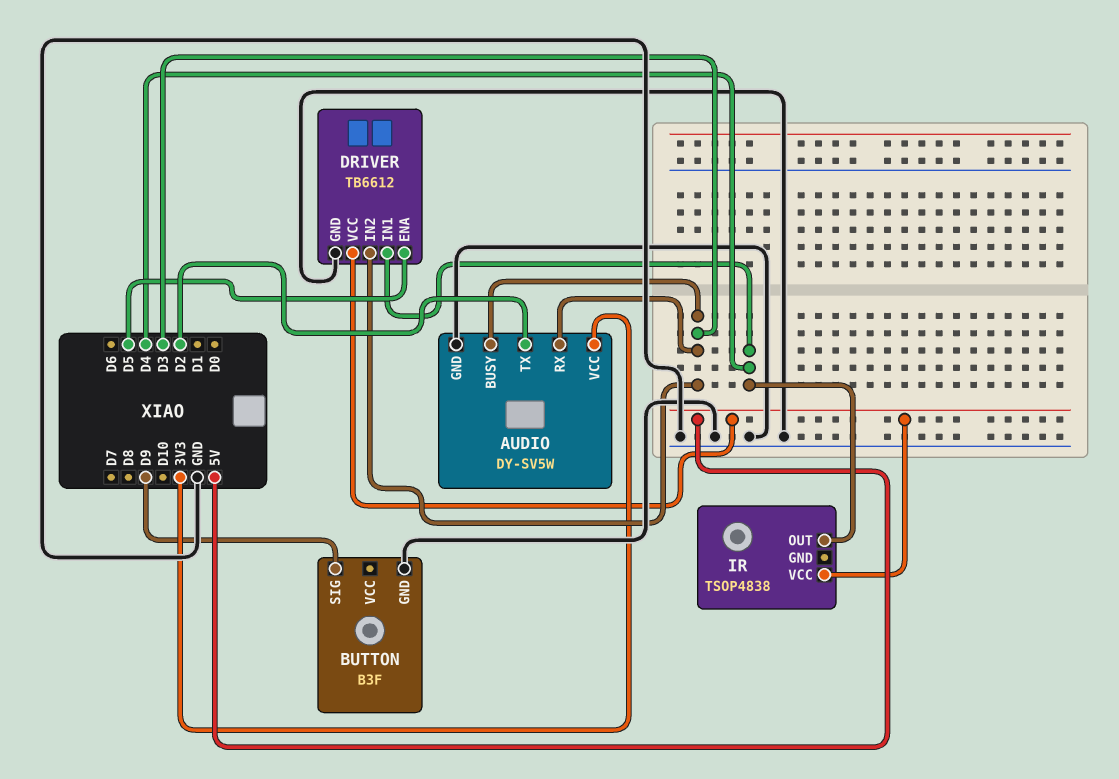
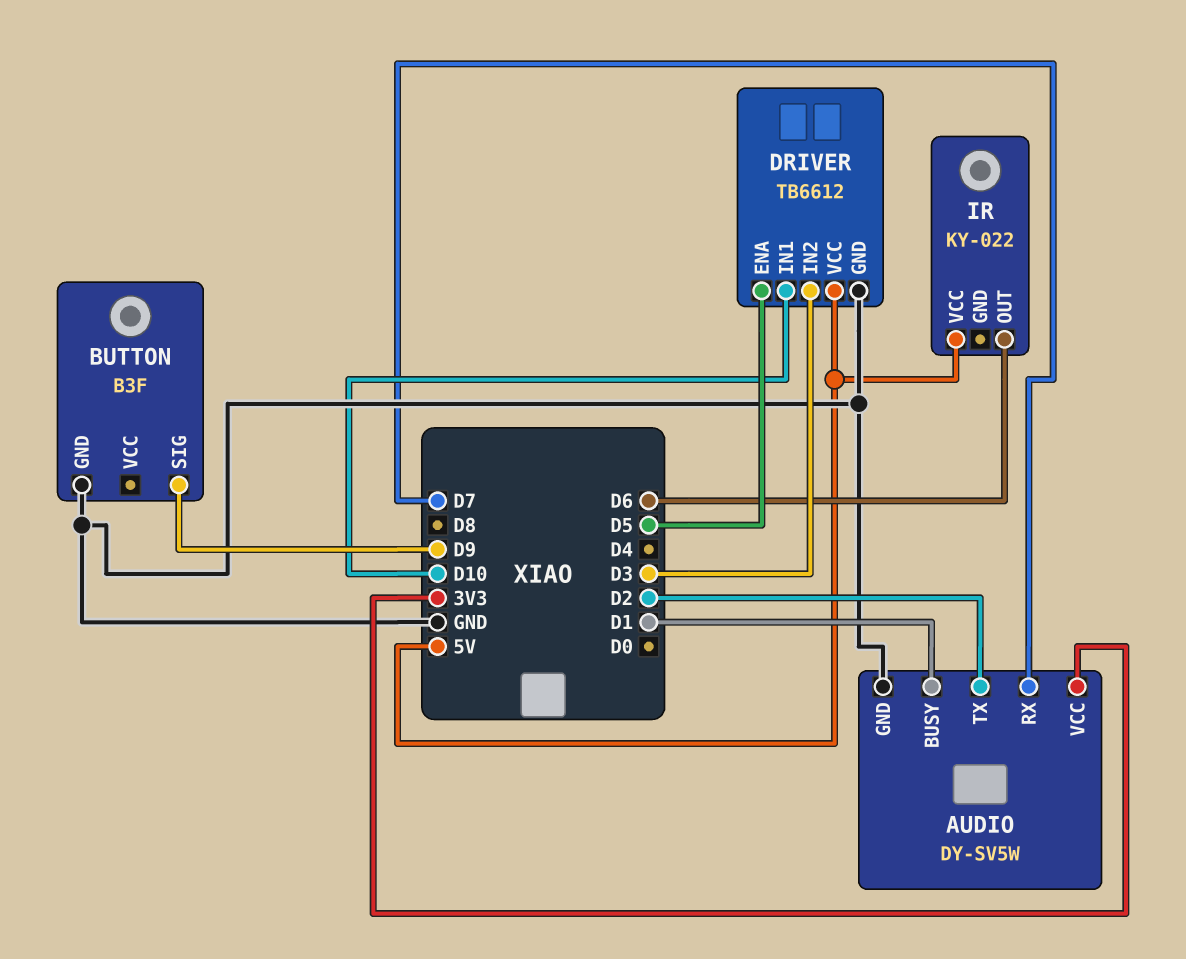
AUDIO pin BUSY: D3 -> D1
AUDIO pin RX: D3 -> D7
DRIVER pin IN1: D4 -> D10
IR: TSOP4838 -> KY-022
IR pin OUT: D4 -> D6

